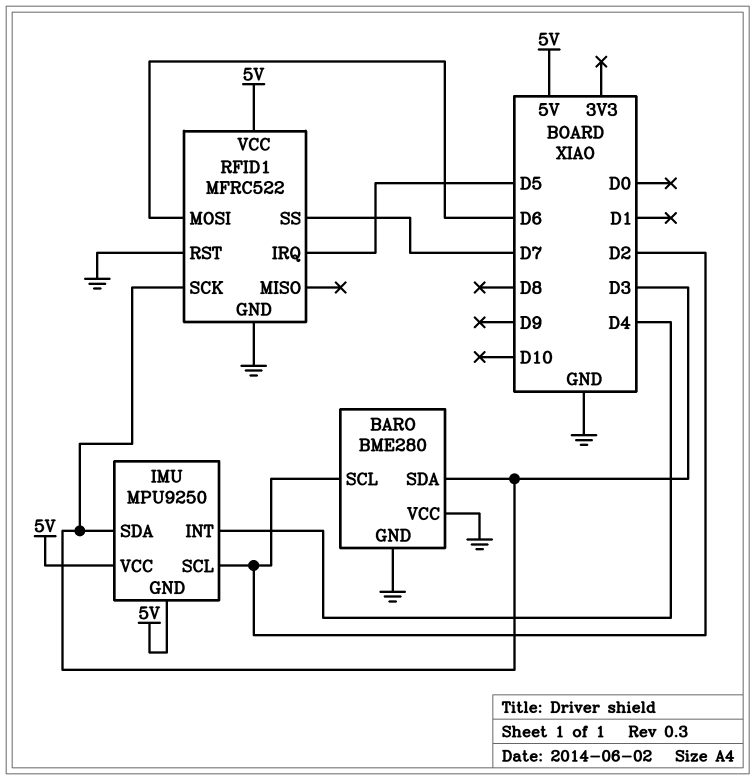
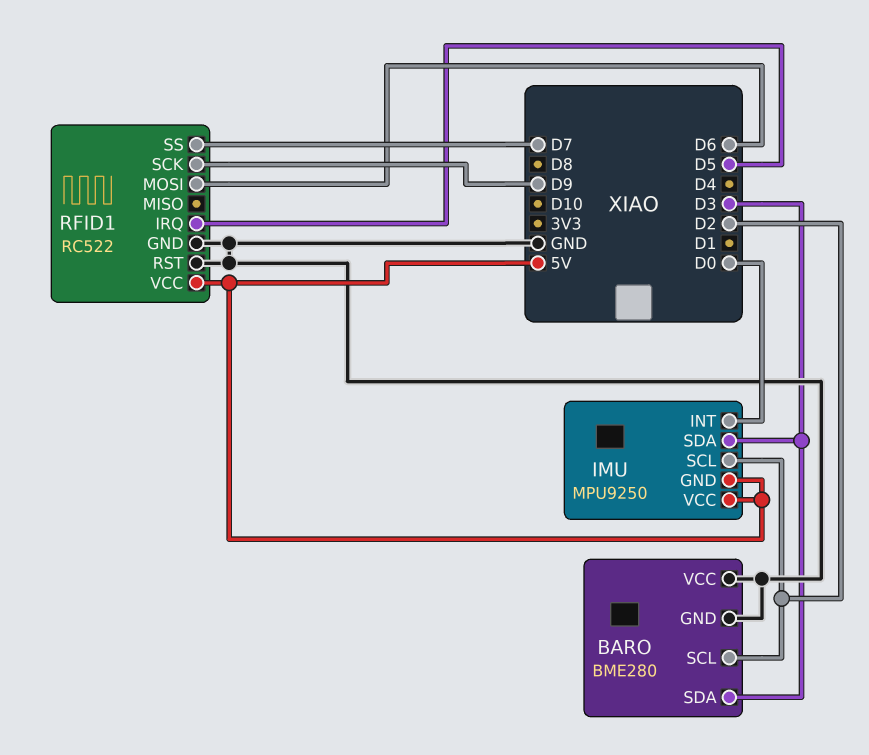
IMU pin INT: D4 -> D0
RFID1: MFRC522 -> RC522
RFID1 pin SCK: D3 -> D9

